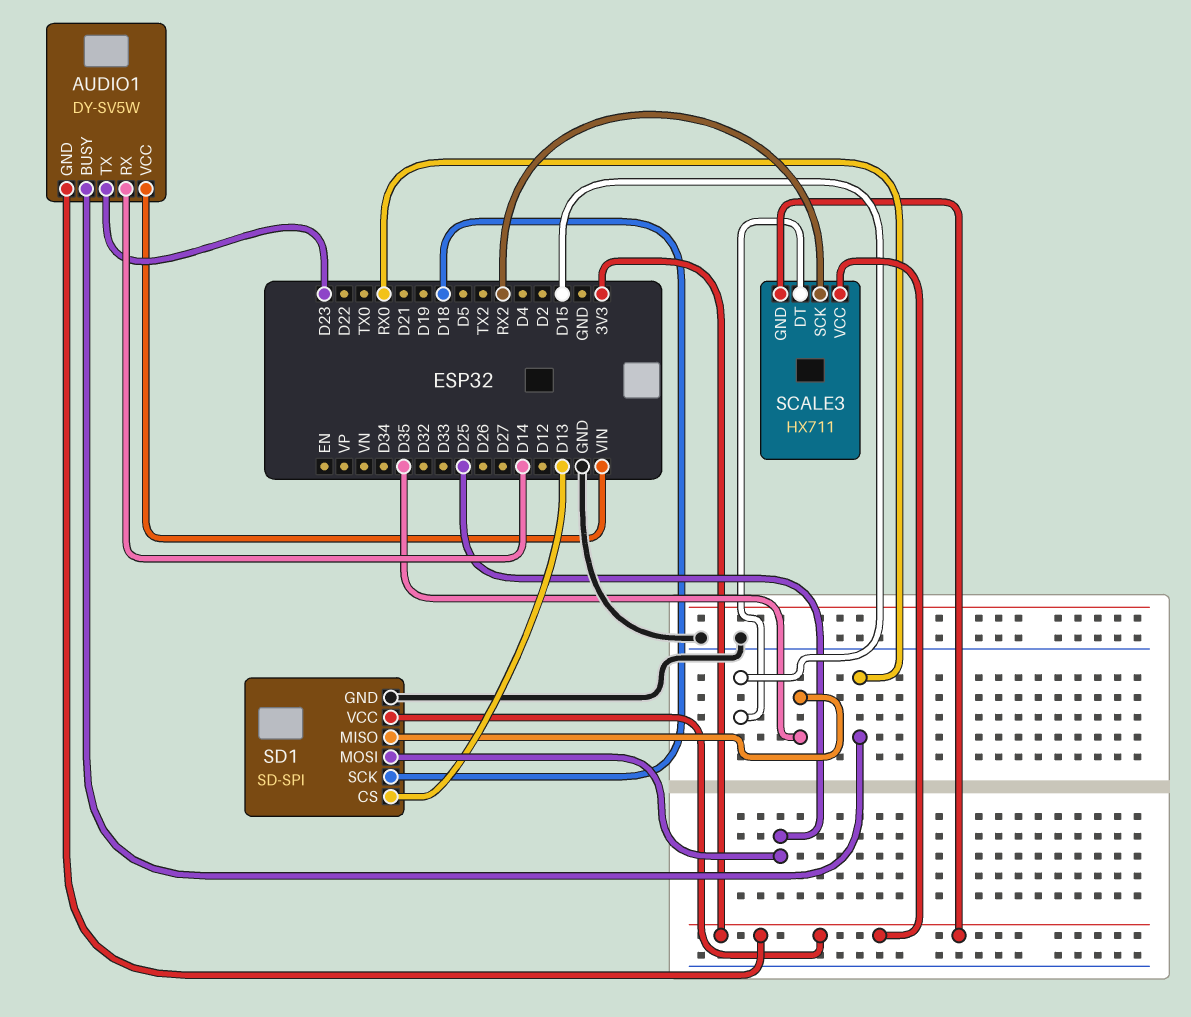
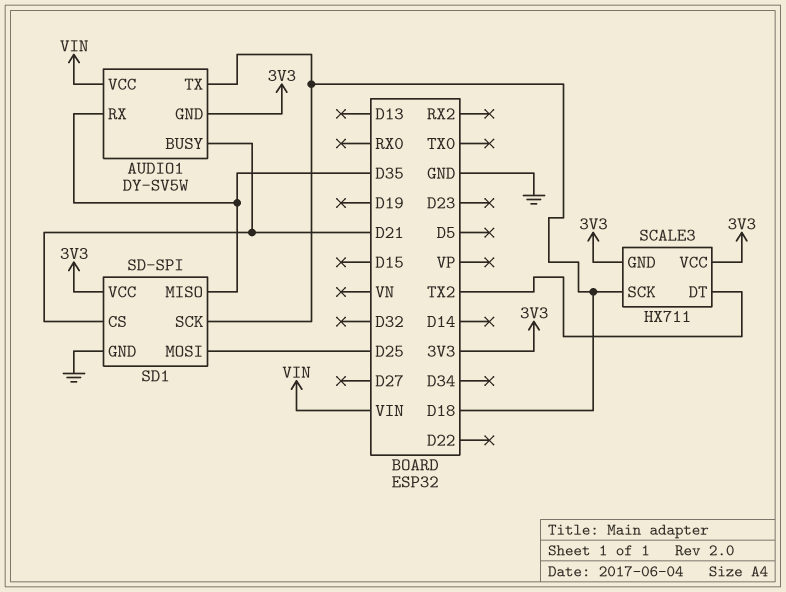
AUDIO1 pin BUSY: RX0 -> D21
AUDIO1 pin RX: D14 -> D35
AUDIO1 pin TX: D23 -> D18
SCALE3 pin DT: D15 -> TX2
SCALE3 pin SCK: RX2 -> D18
SD1 pin CS: D13 -> D21

